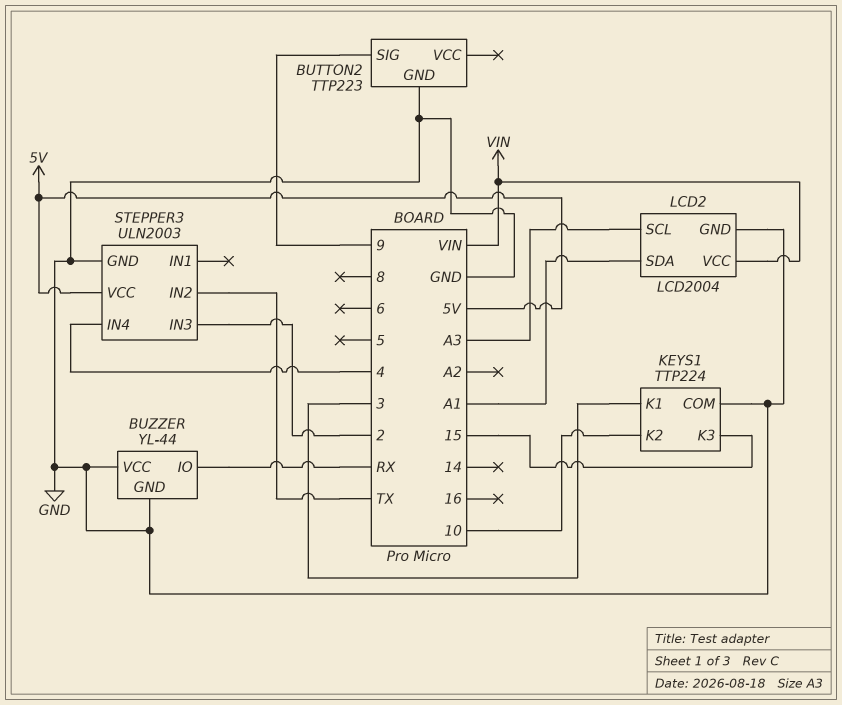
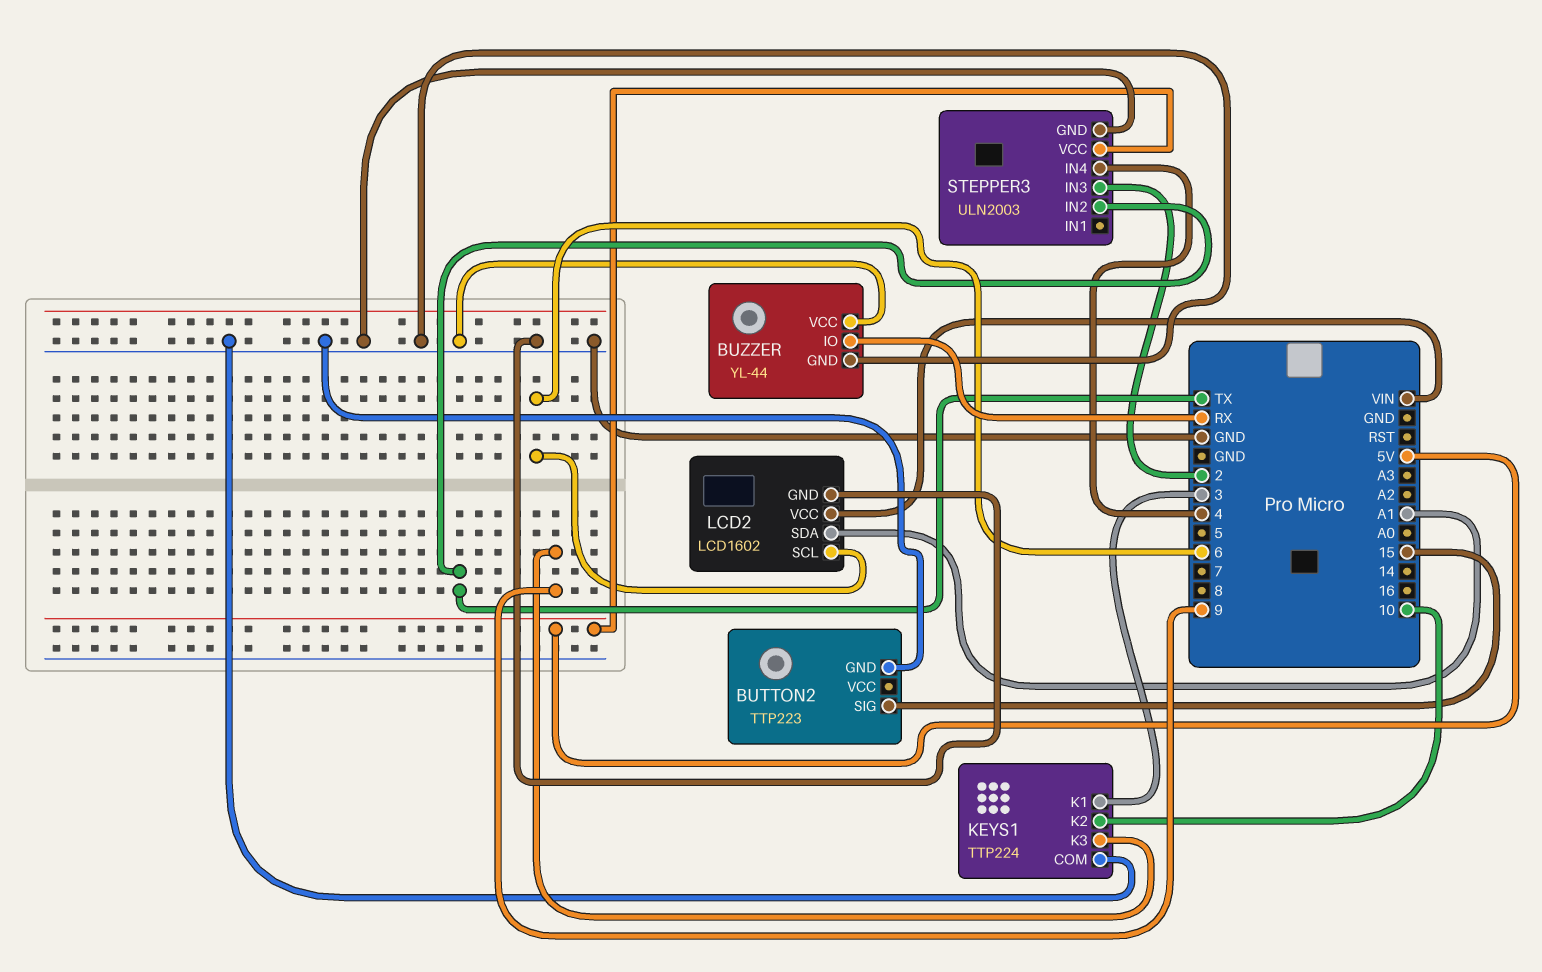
BUTTON2 pin SIG: 9 -> 15
KEYS1 pin K3: 15 -> 9
LCD2: LCD2004 -> LCD1602
LCD2 pin SCL: A3 -> 6

